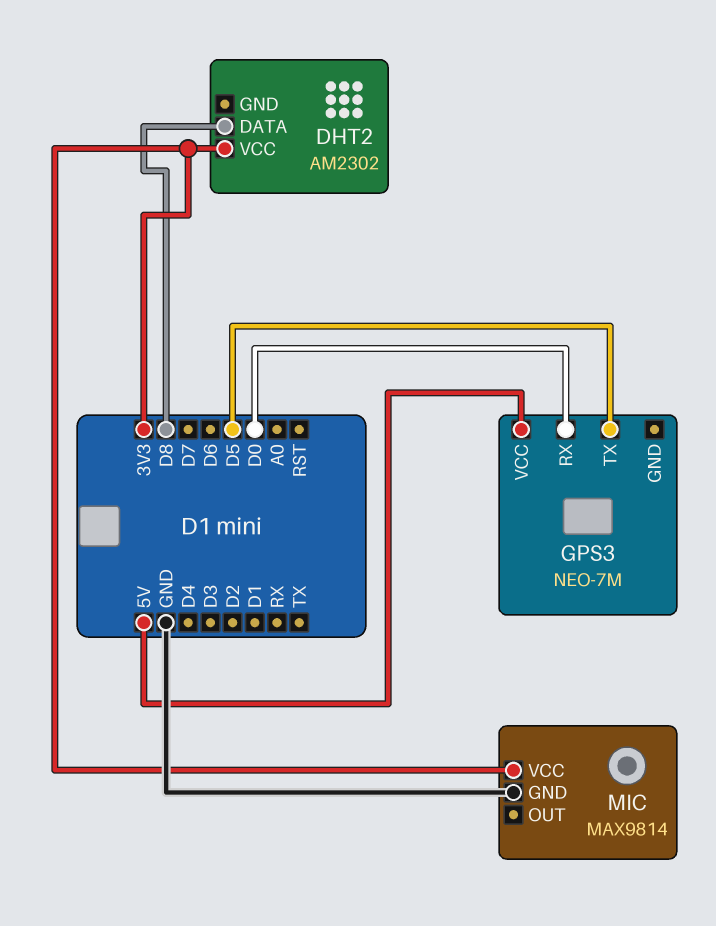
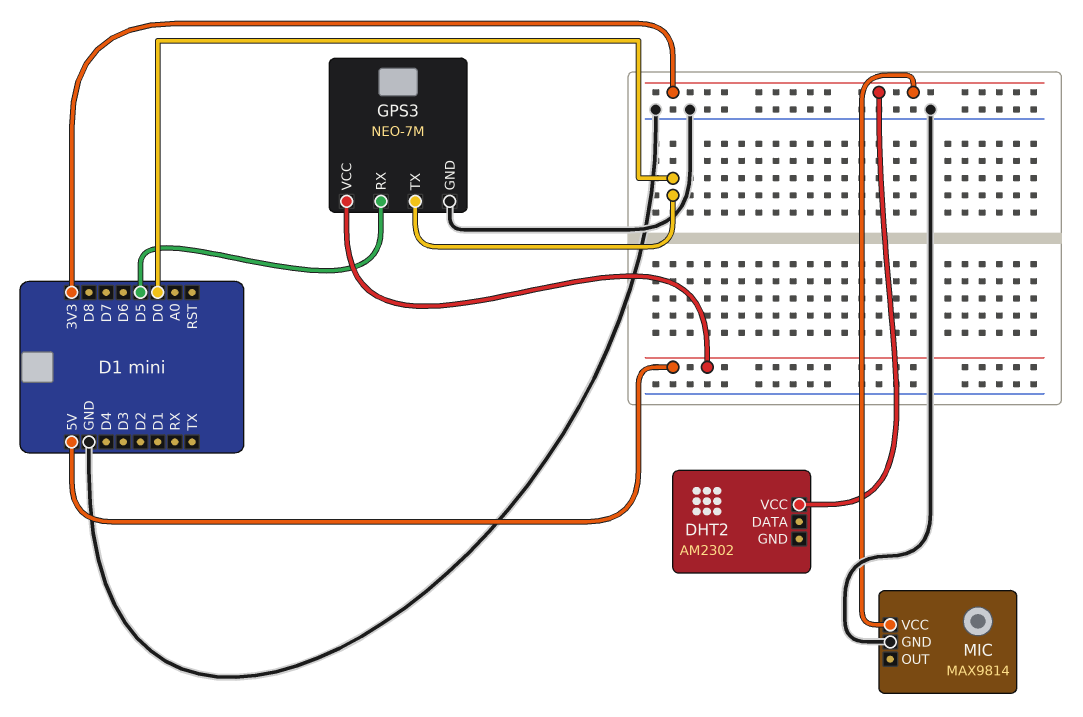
DHT2 pin DATA: D8 -> none
GPS3 pin GND: none -> GND
GPS3 pin RX: D0 -> D5
GPS3 pin TX: D5 -> D0

